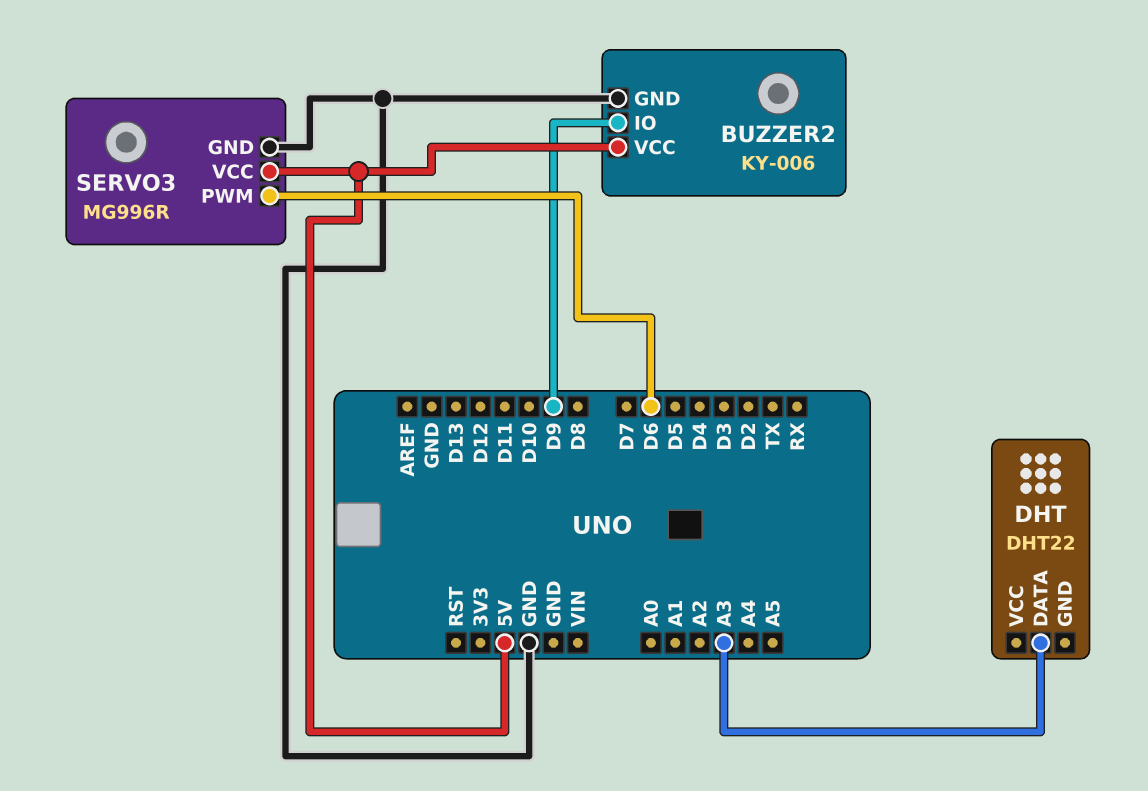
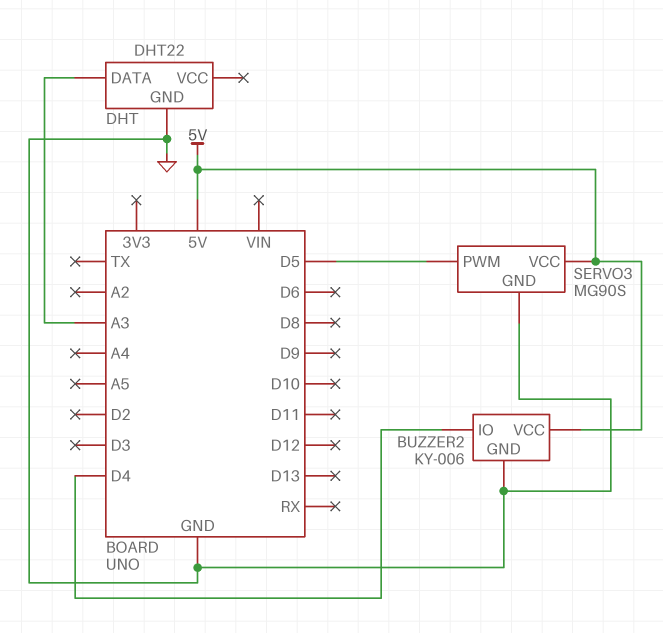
BUZZER2 pin IO: D9 -> D4
DHT pin GND: none -> GND
SERVO3: MG996R -> MG90S
SERVO3 pin PWM: D6 -> D5

